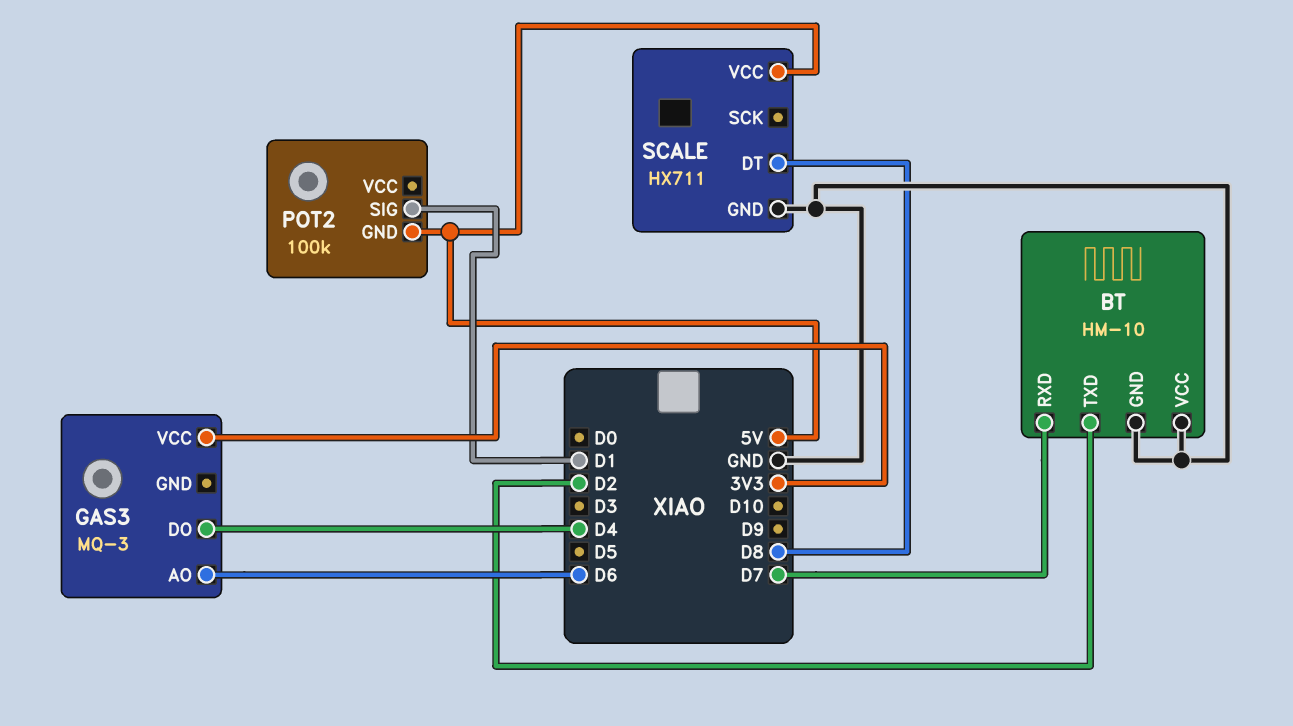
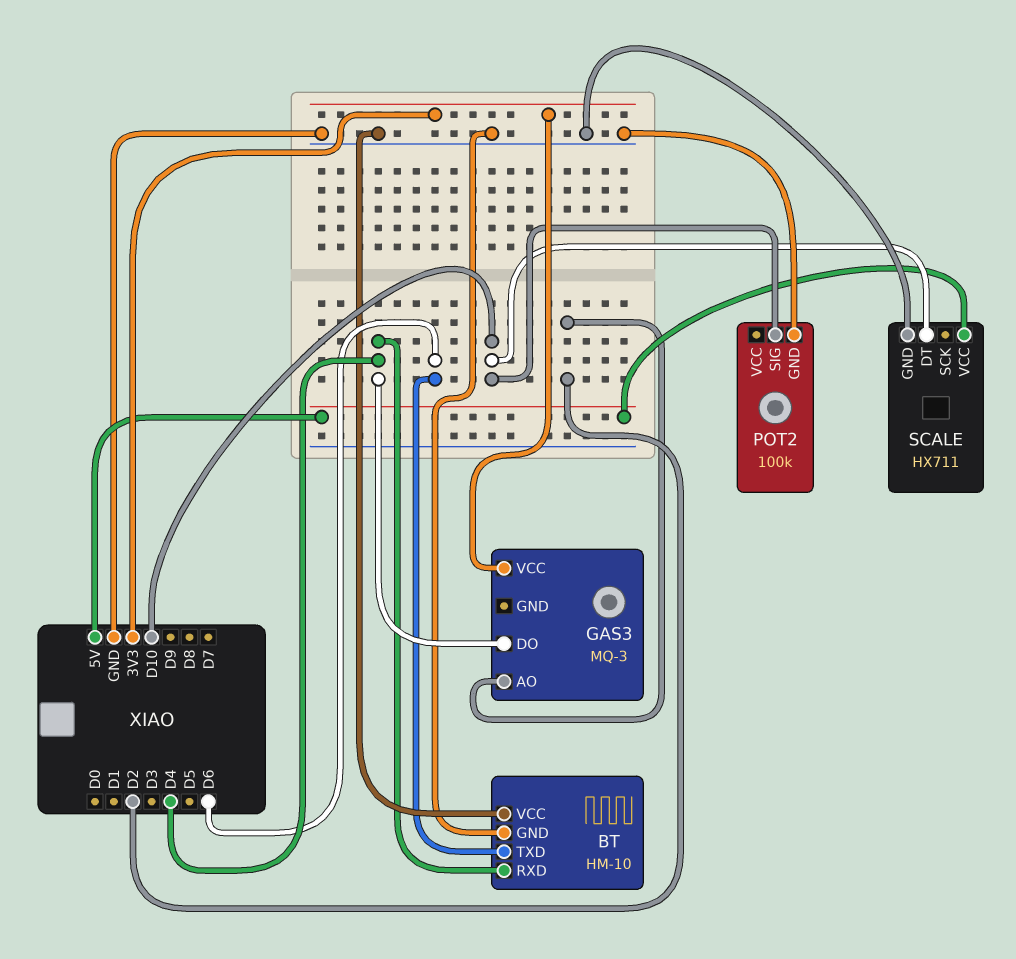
BT pin RXD: D7 -> D4
BT pin TXD: D2 -> D6
GAS3 pin AO: D6 -> D2
POT2 pin GND: 5V -> GND
POT2 pin SIG: D1 -> D10
SCALE pin DT: D8 -> D10

